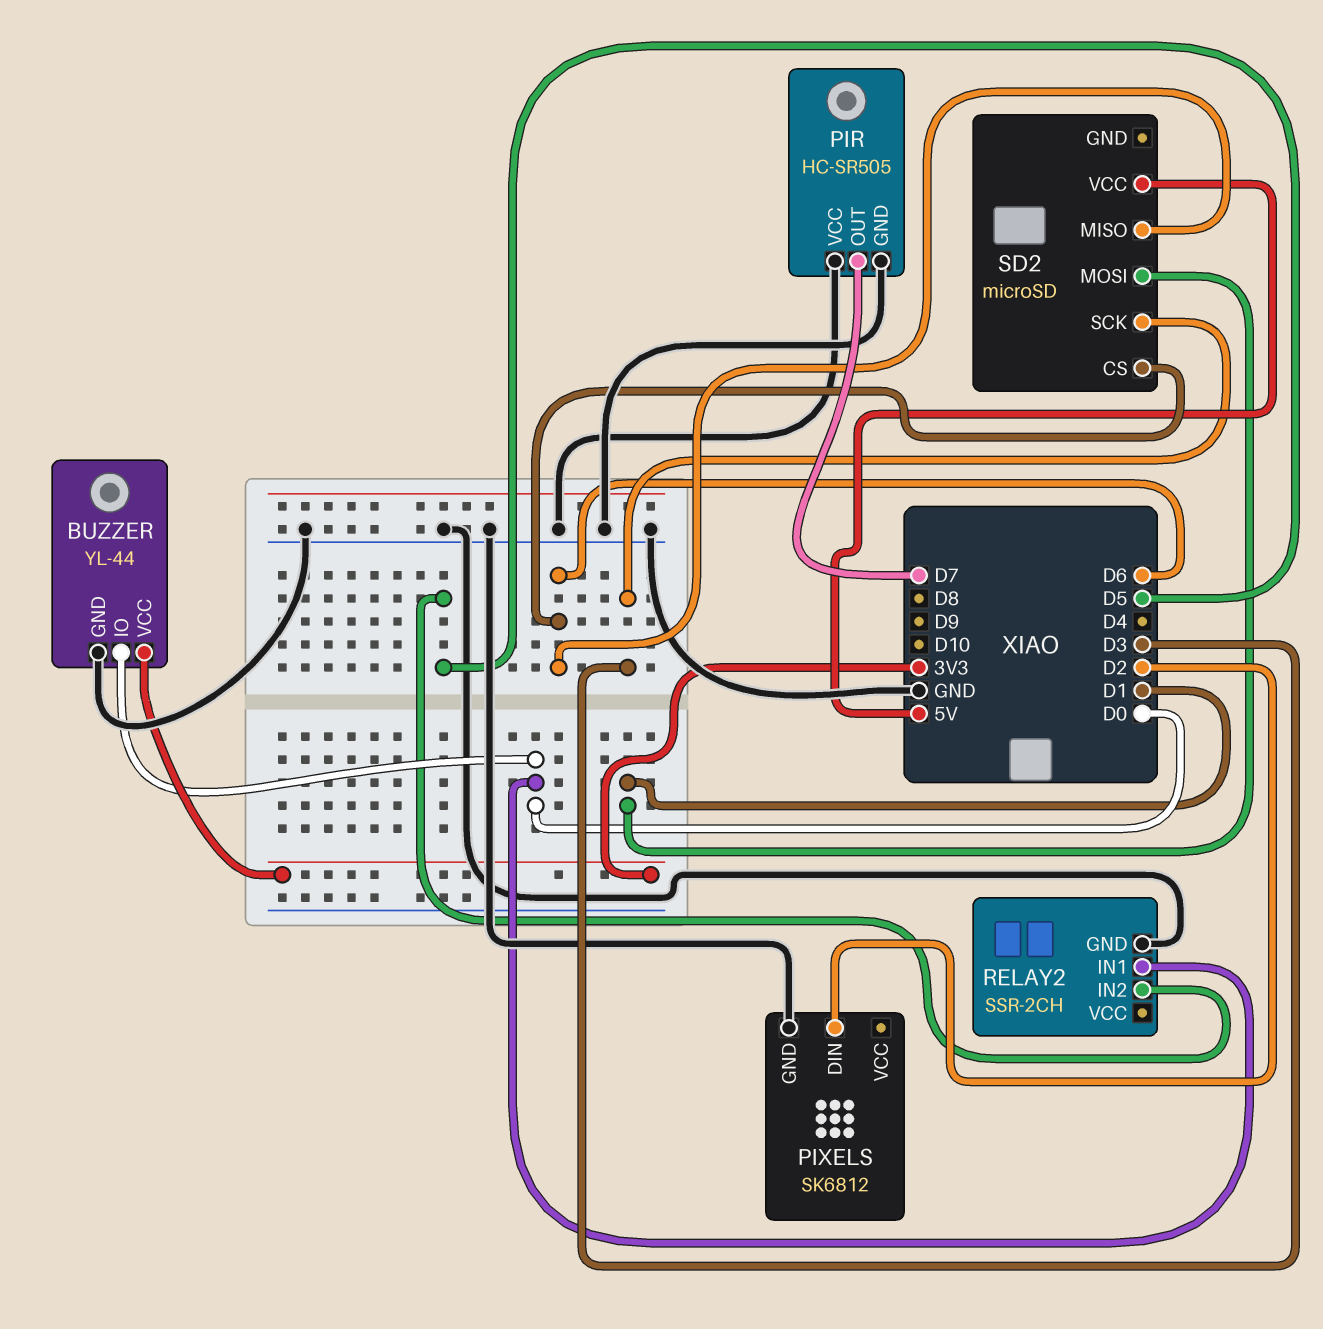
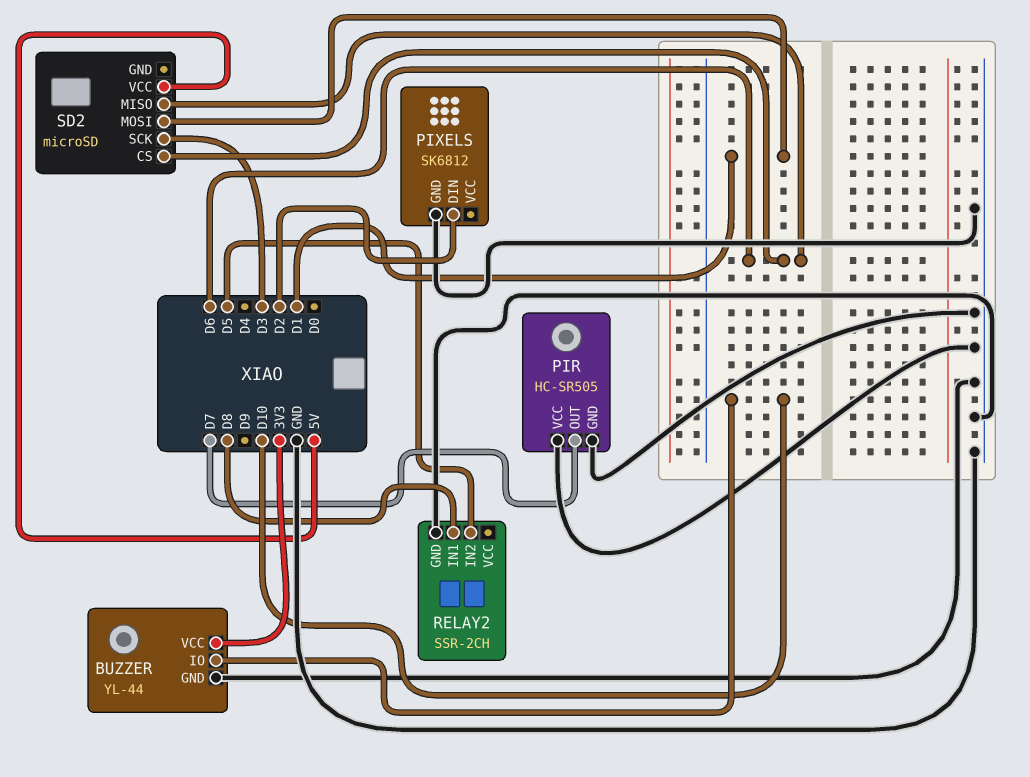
BUZZER pin IO: D0 -> D10
RELAY2 pin IN1: D0 -> D8

